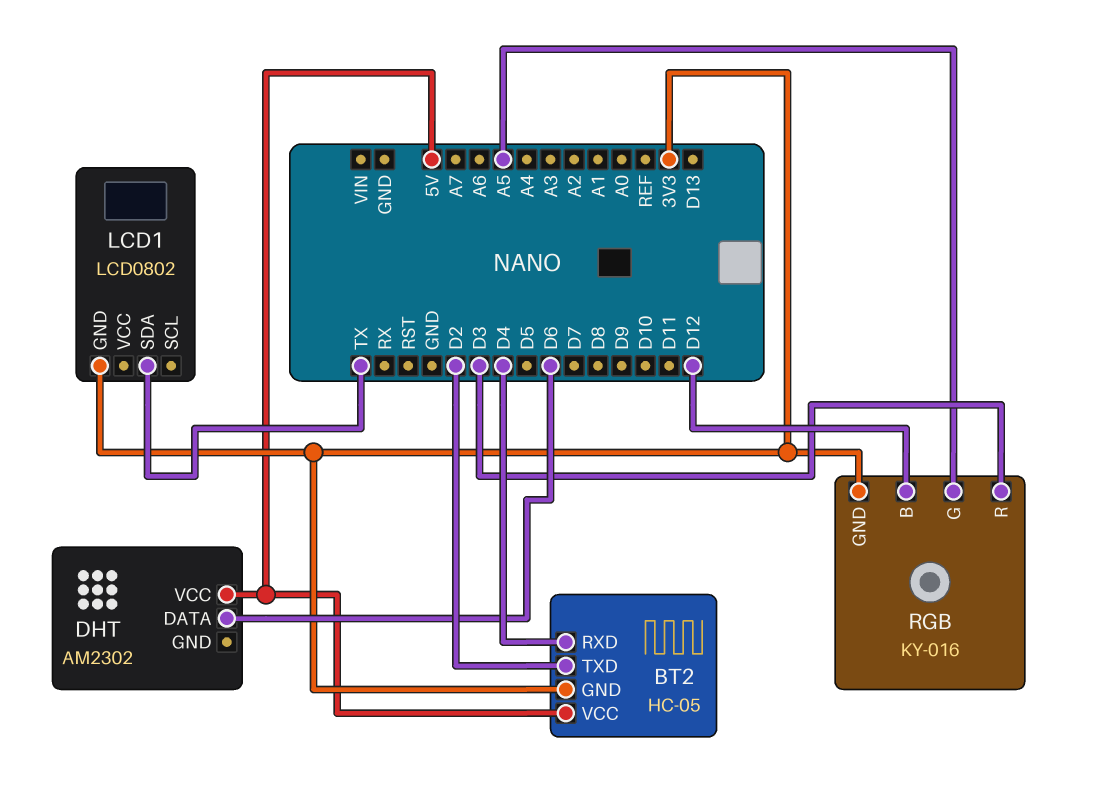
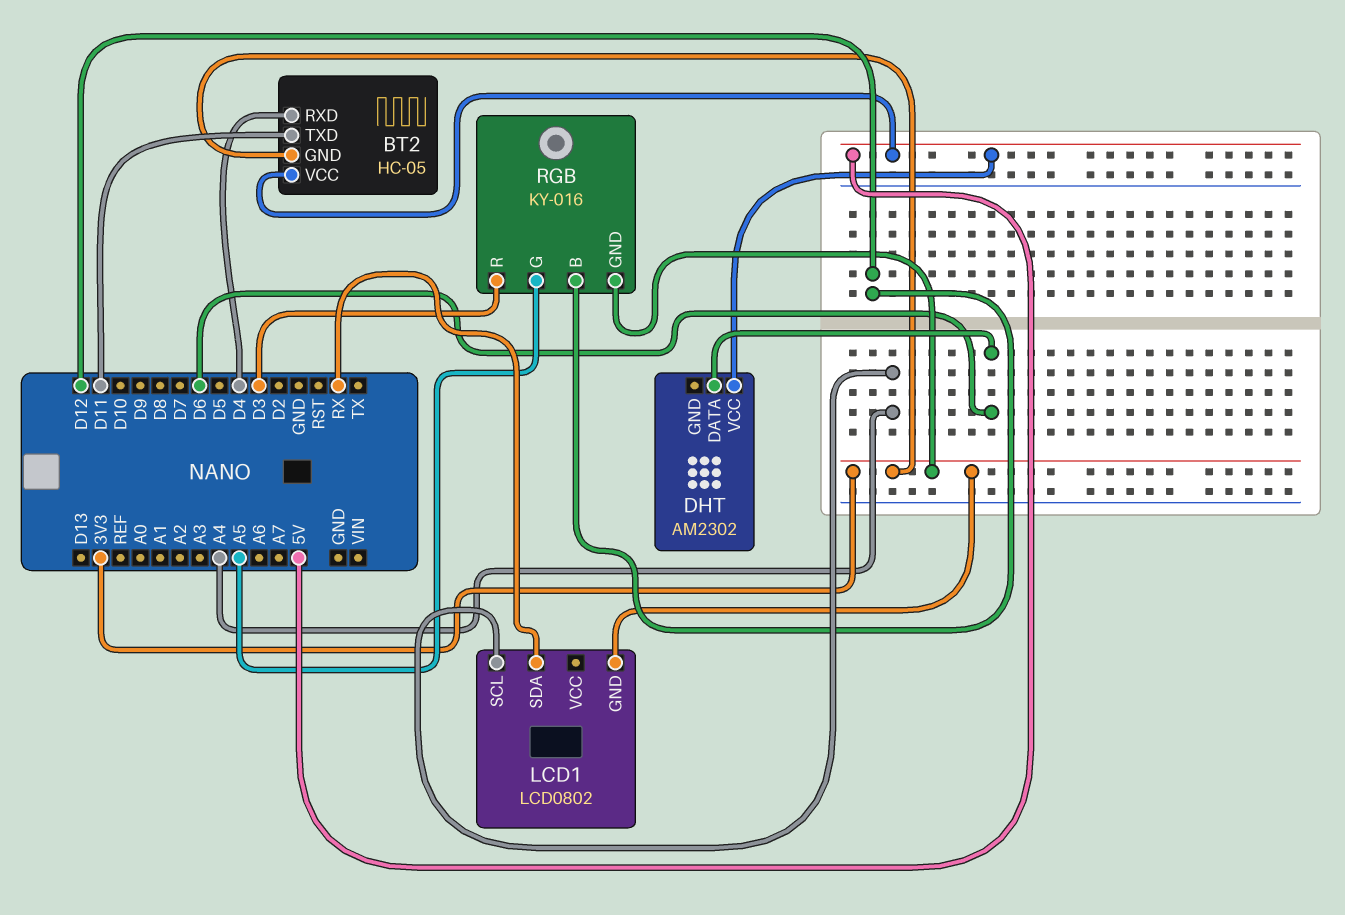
BT2 pin TXD: D2 -> D11
LCD1 pin SCL: none -> A4
LCD1 pin SDA: TX -> RX

